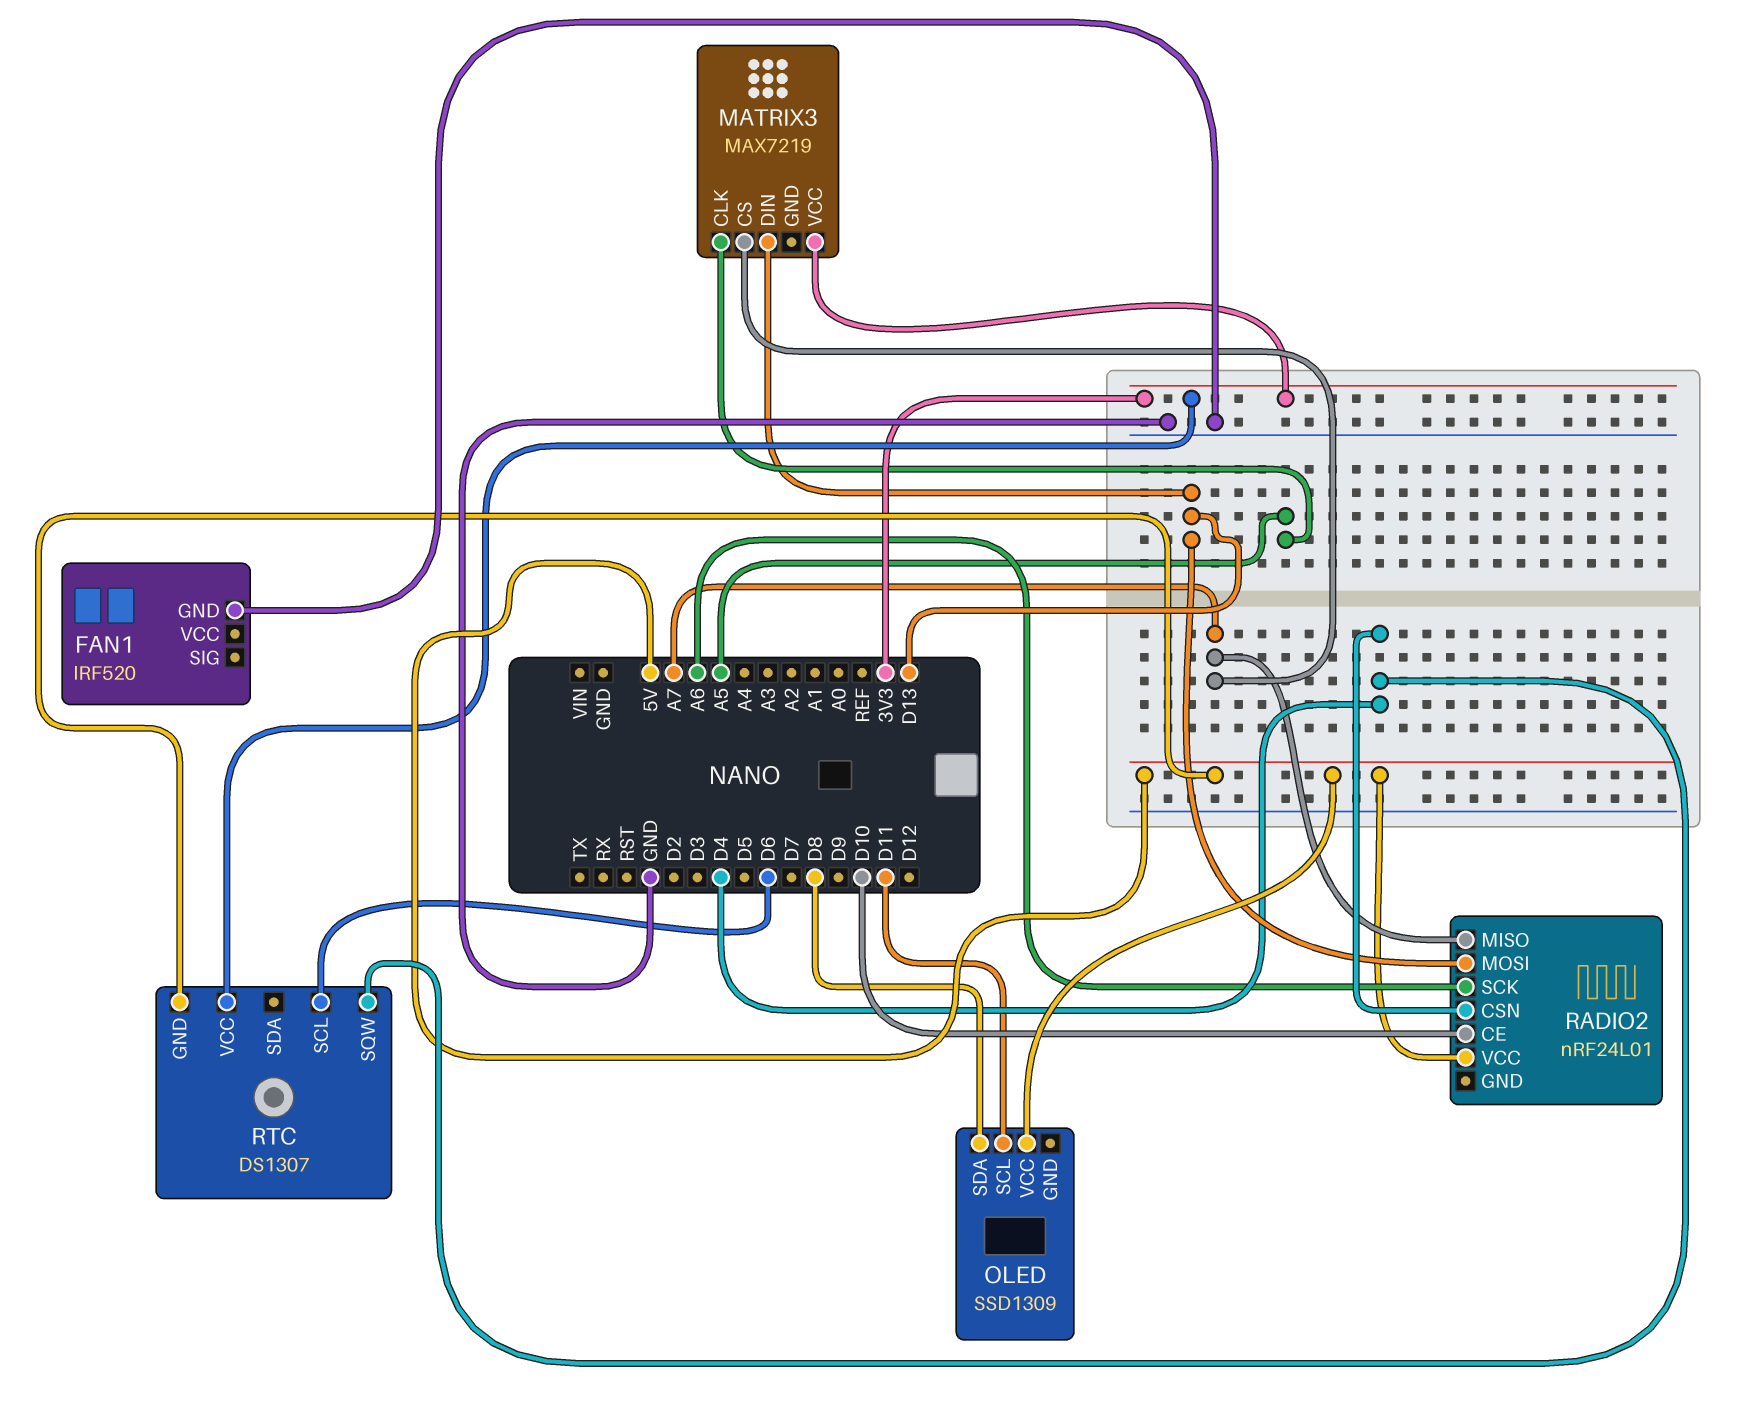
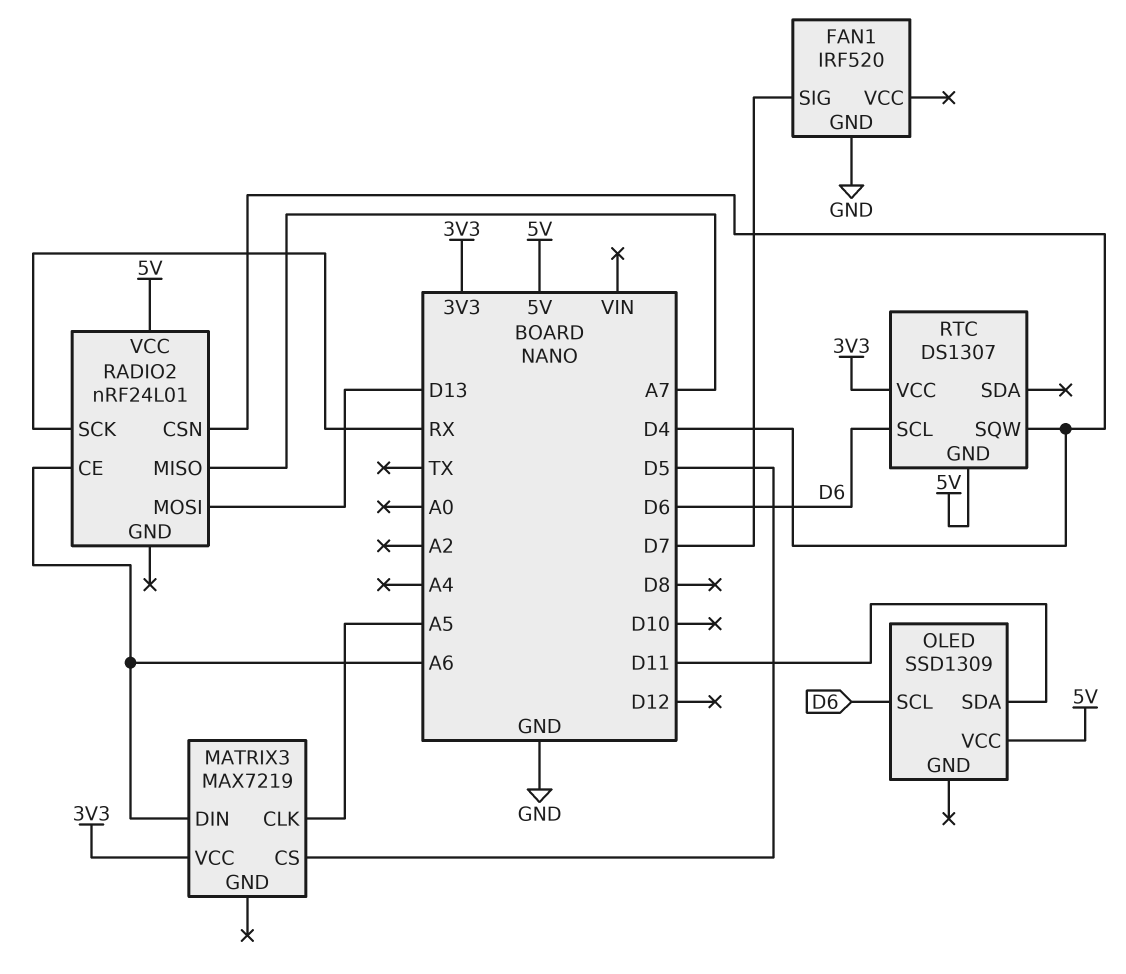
FAN1 pin SIG: none -> D7
MATRIX3 pin CS: A7 -> D5
MATRIX3 pin DIN: D13 -> A6
OLED pin SCL: D11 -> D6
OLED pin SDA: D8 -> D11
RADIO2 pin CE: D10 -> A6
RADIO2 pin SCK: A6 -> RX

